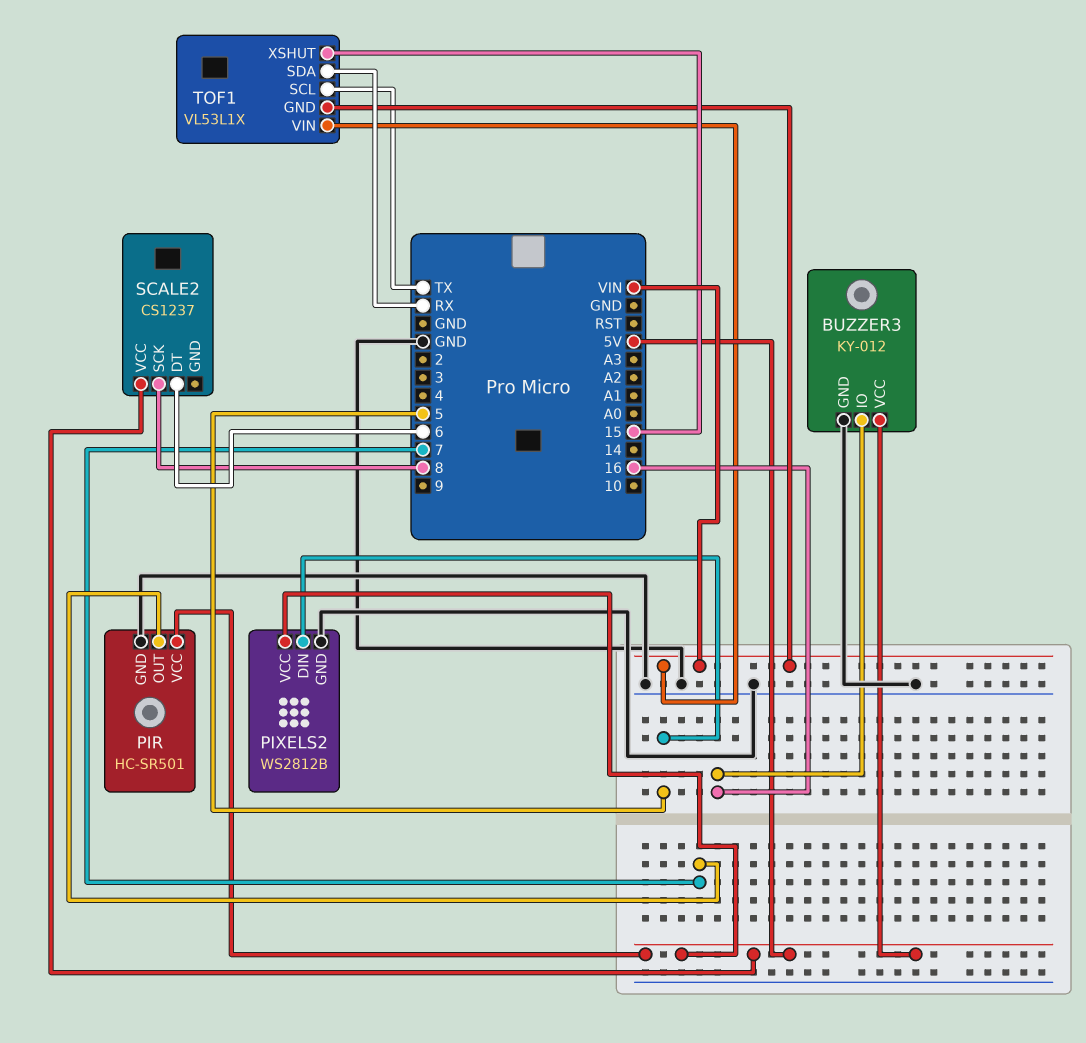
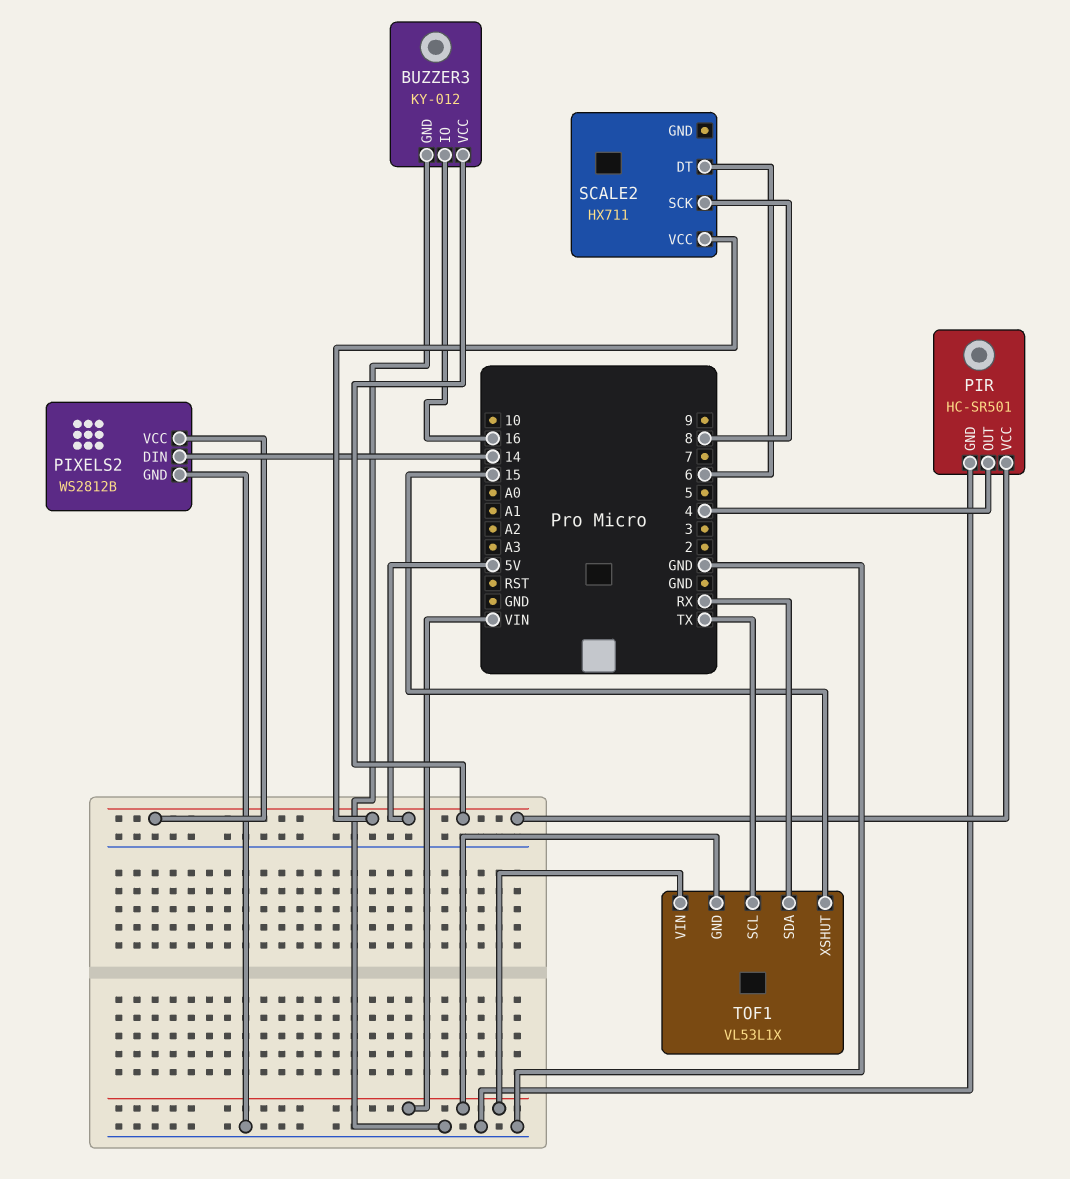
PIR pin OUT: 7 -> 4
PIXELS2 pin DIN: 5 -> 14
SCALE2: CS1237 -> HX711

